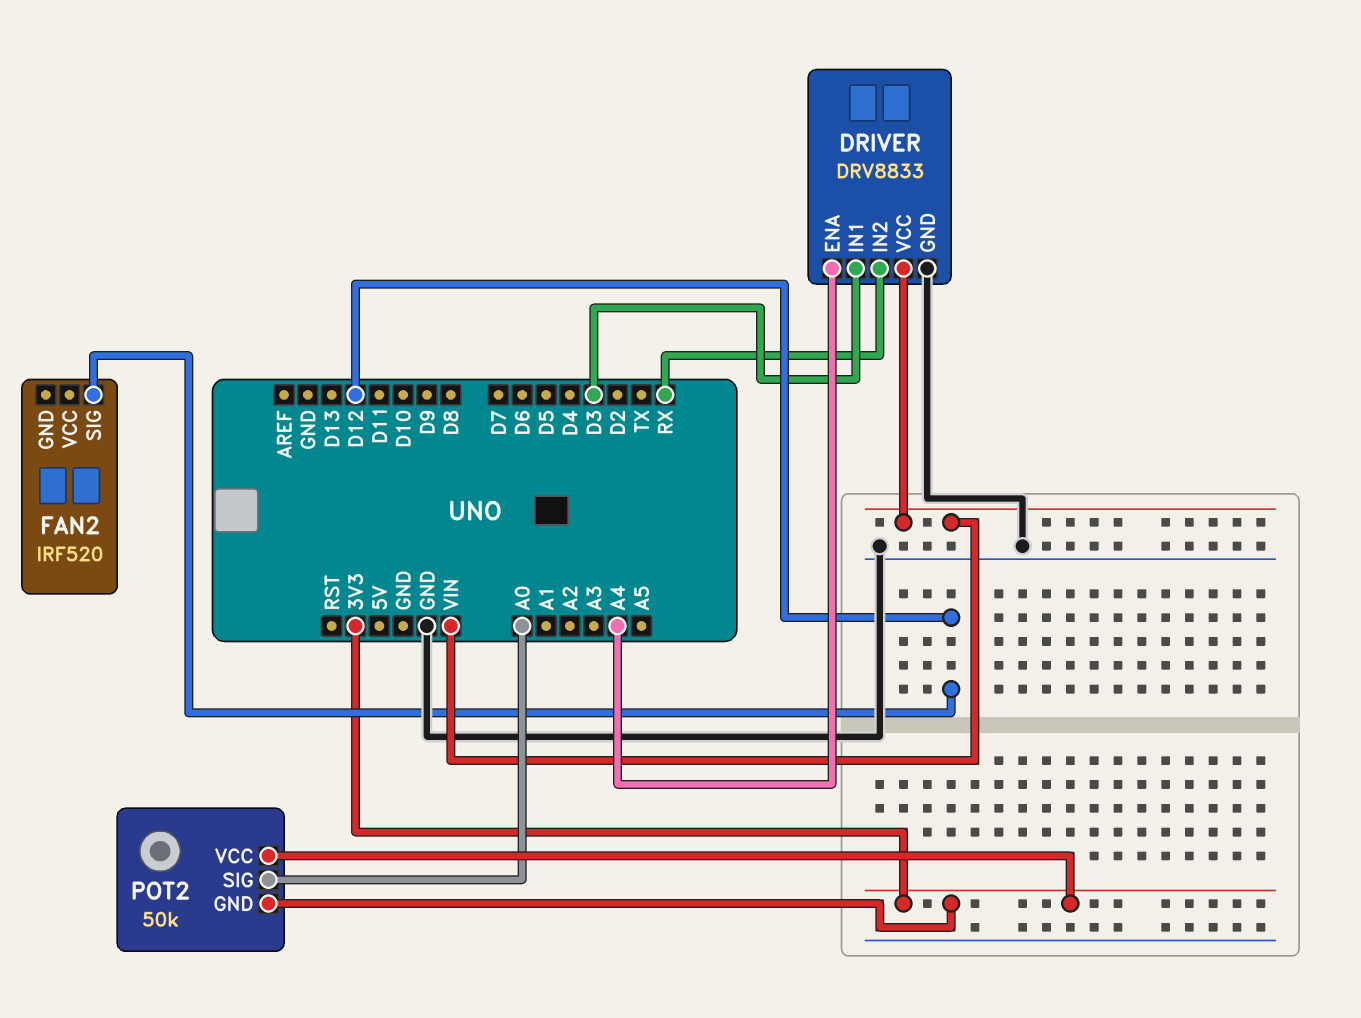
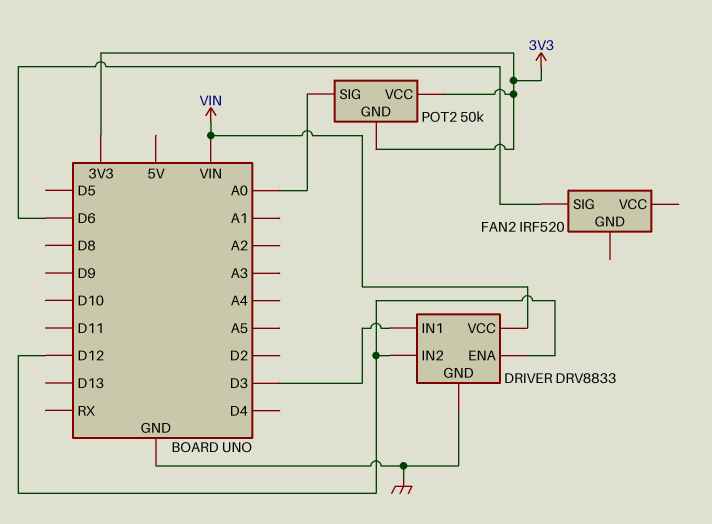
DRIVER pin ENA: A4 -> D12
DRIVER pin IN2: RX -> D12
FAN2 pin SIG: D12 -> D6

